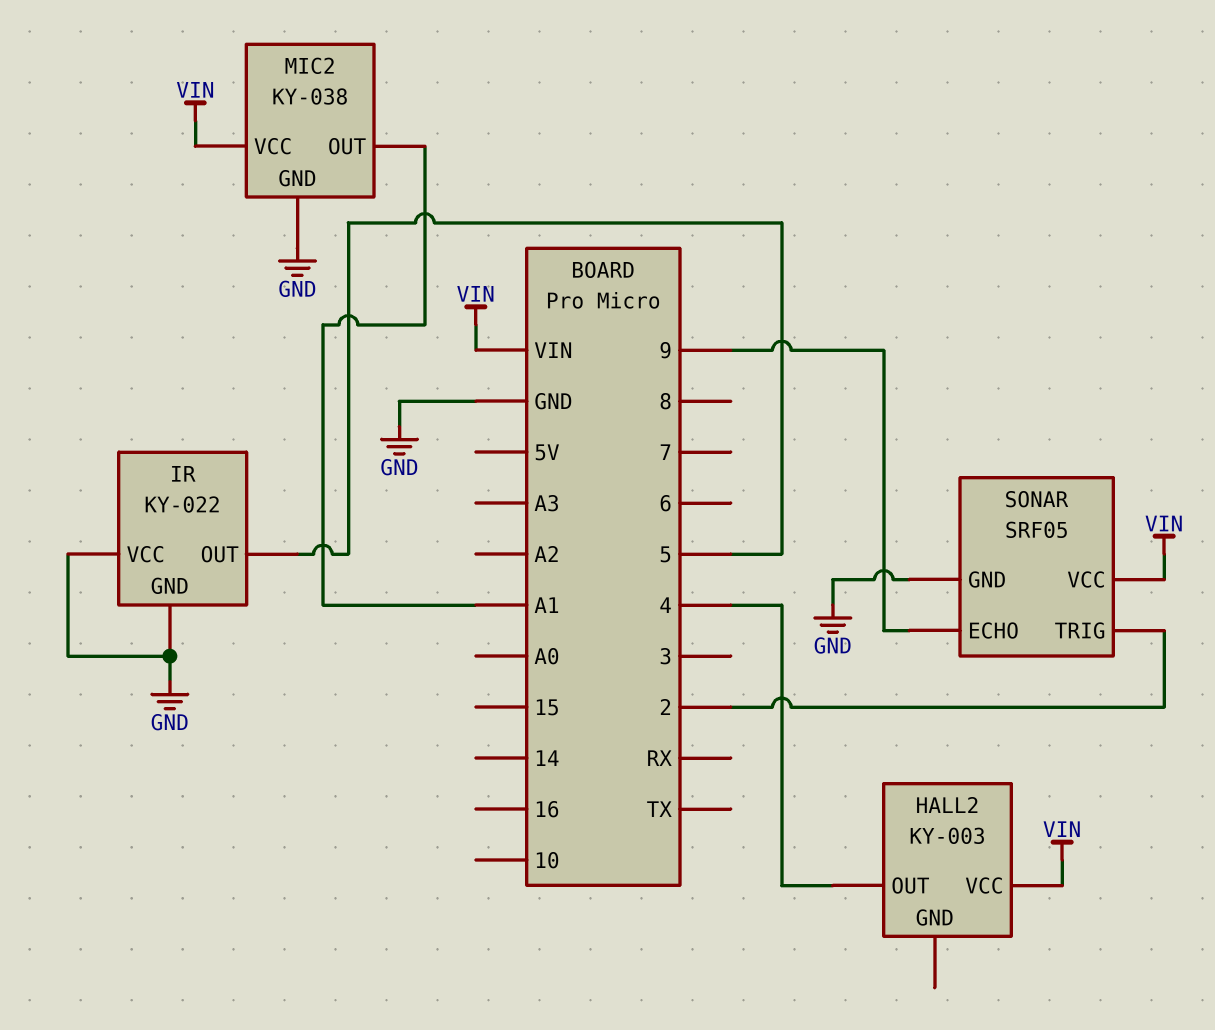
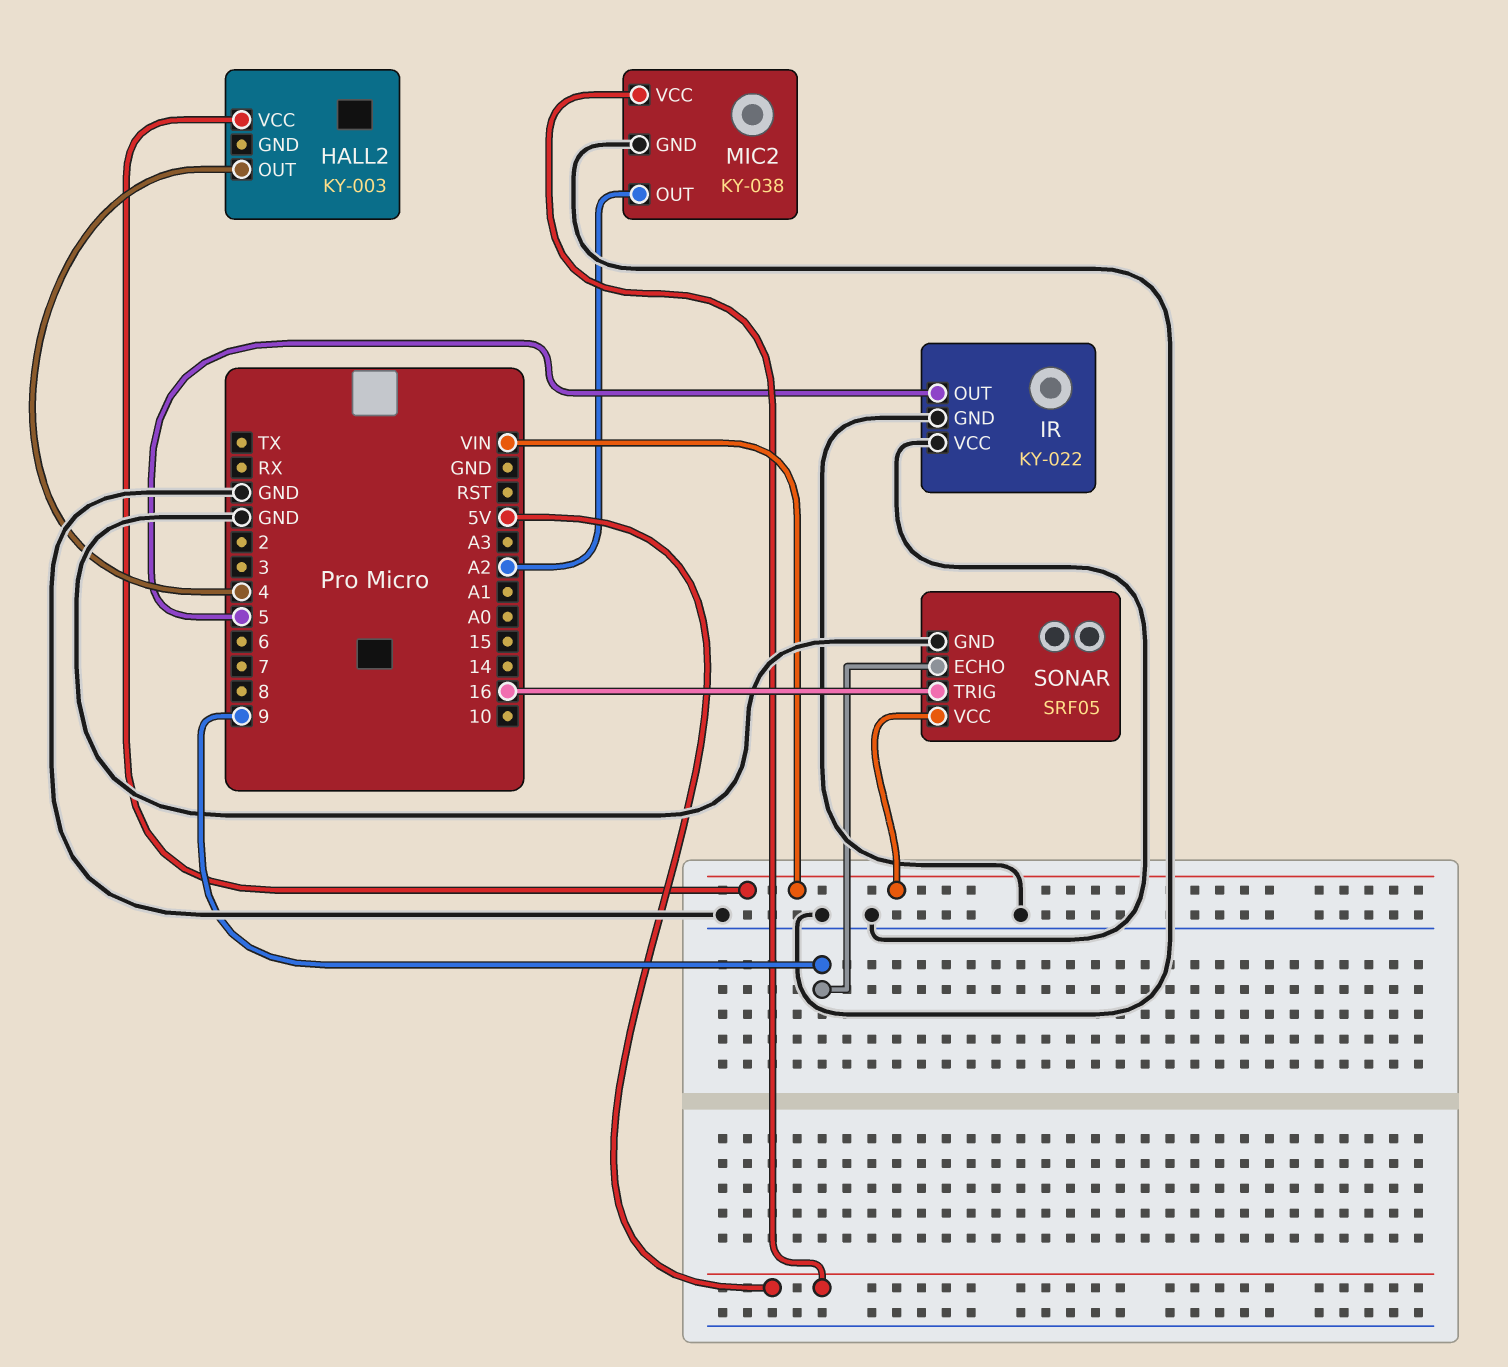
MIC2 pin OUT: A1 -> A2
MIC2 pin VCC: VIN -> 5V
SONAR pin TRIG: 2 -> 16

